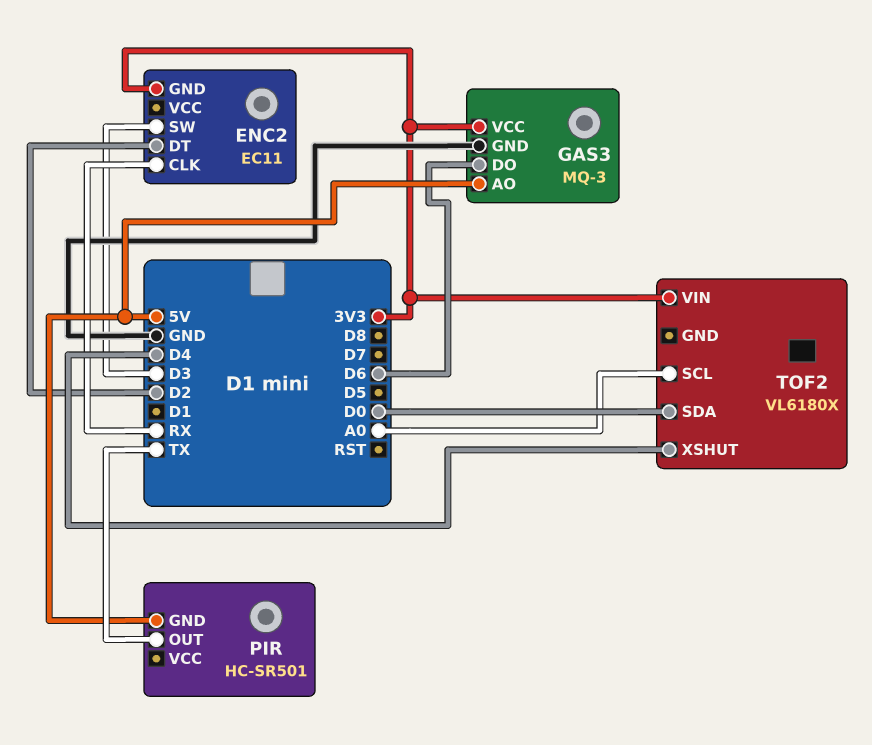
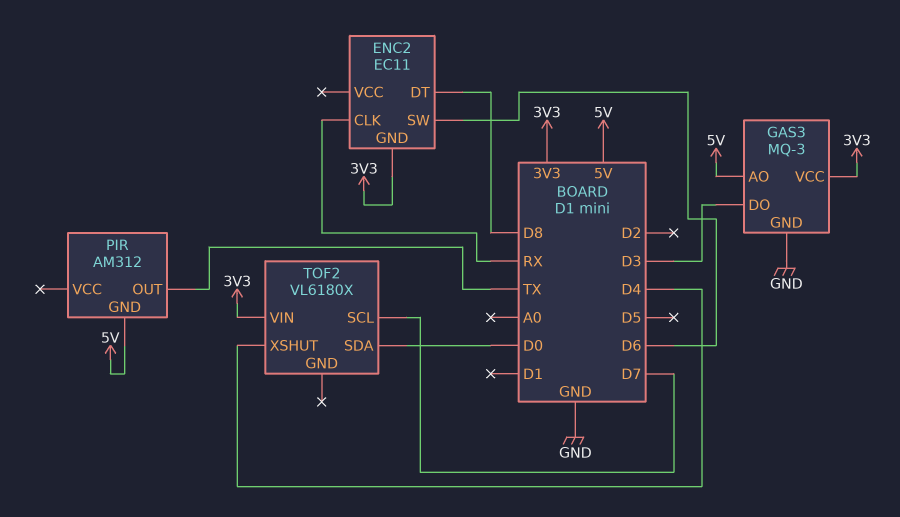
ENC2 pin DT: D2 -> D8
ENC2 pin SW: D3 -> D6
GAS3 pin DO: D6 -> D3
PIR: HC-SR501 -> AM312
TOF2 pin SCL: A0 -> D7

